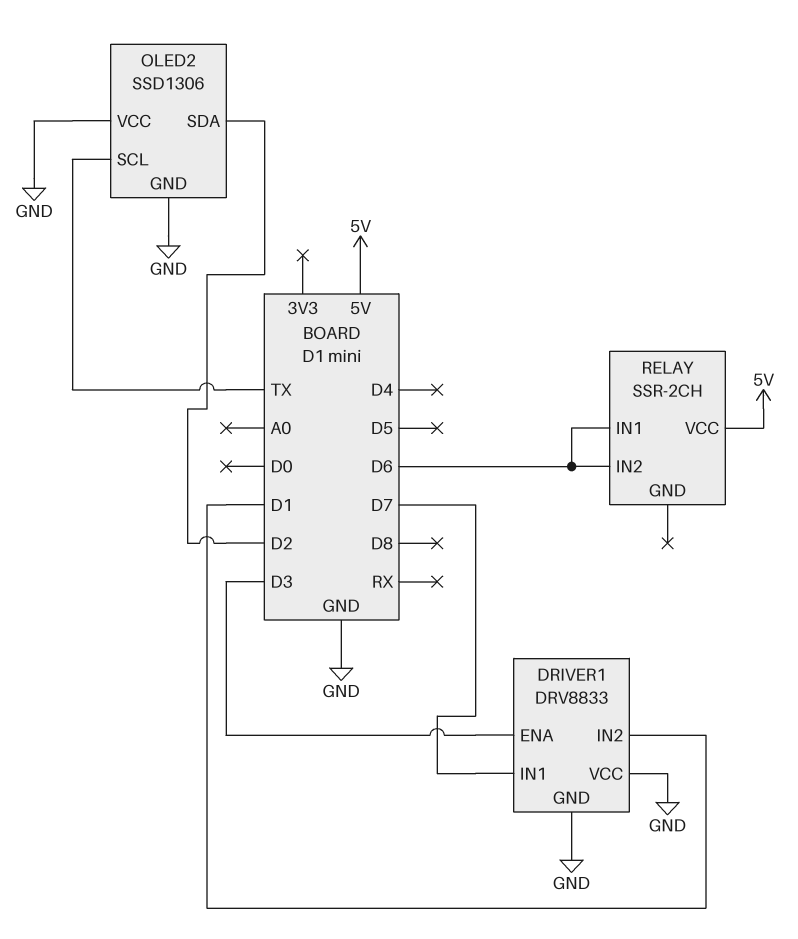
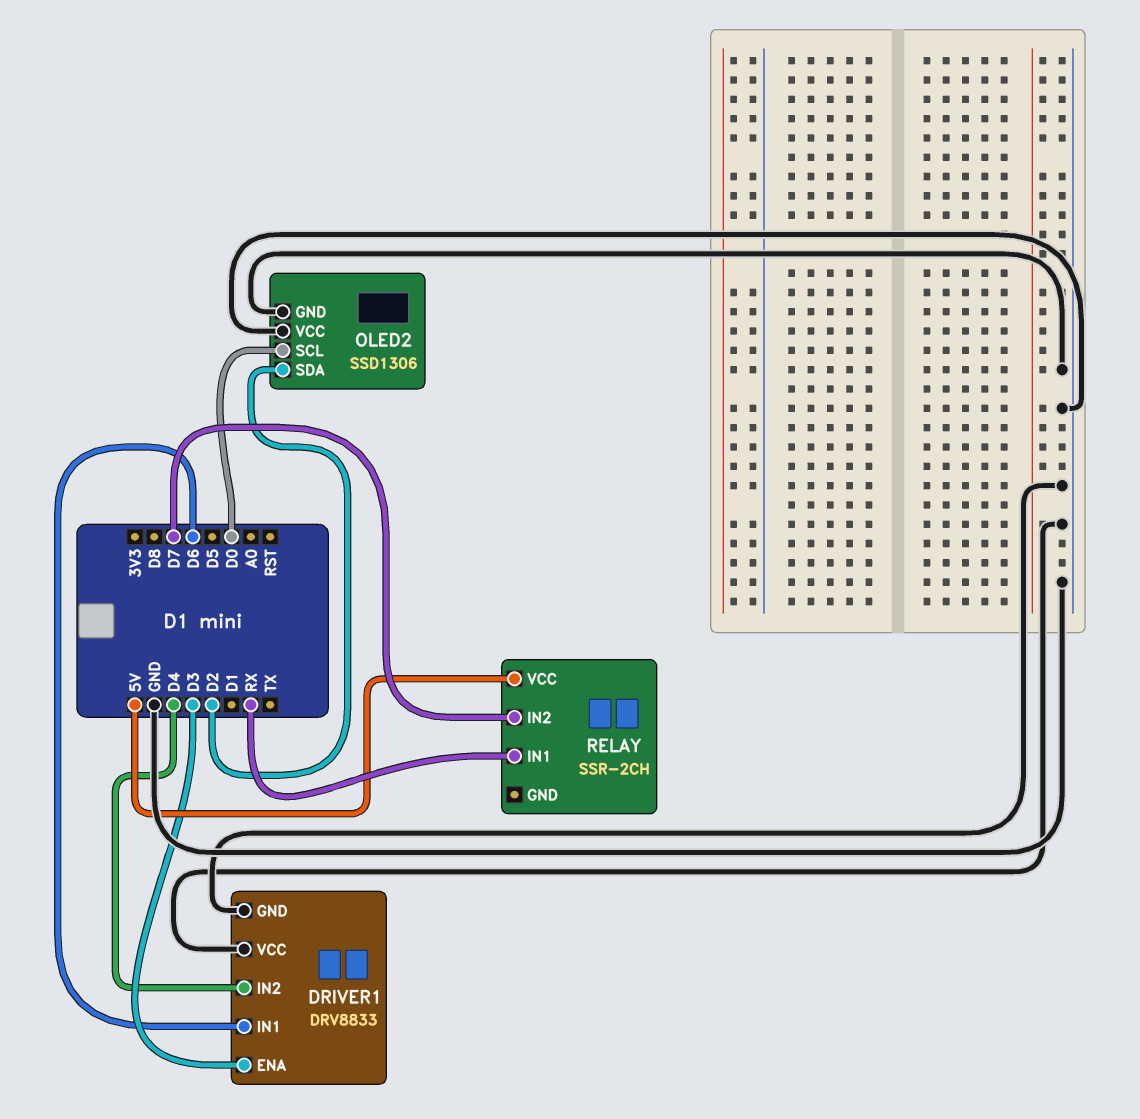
DRIVER1 pin IN1: D7 -> D6
DRIVER1 pin IN2: D1 -> D4
OLED2 pin SCL: TX -> D0
RELAY pin IN1: D6 -> RX
RELAY pin IN2: D6 -> D7

